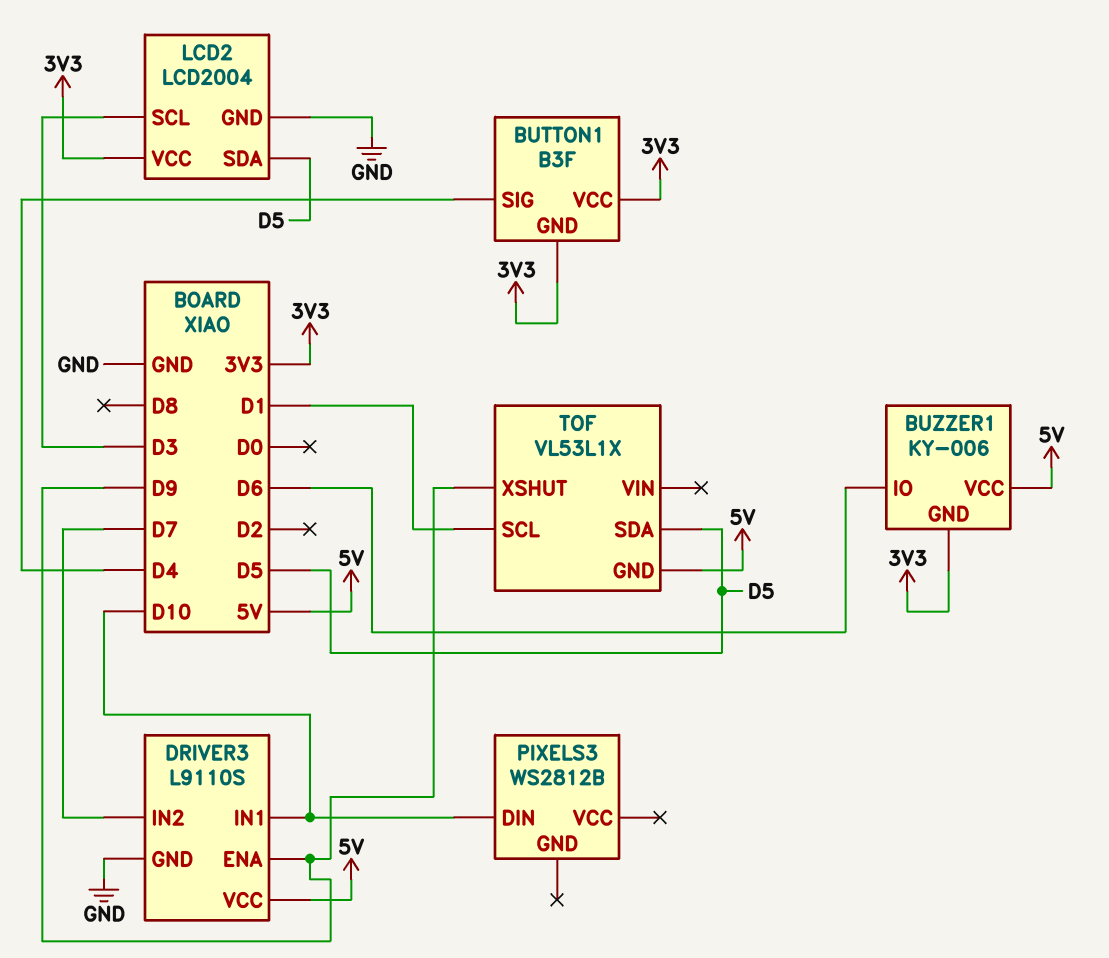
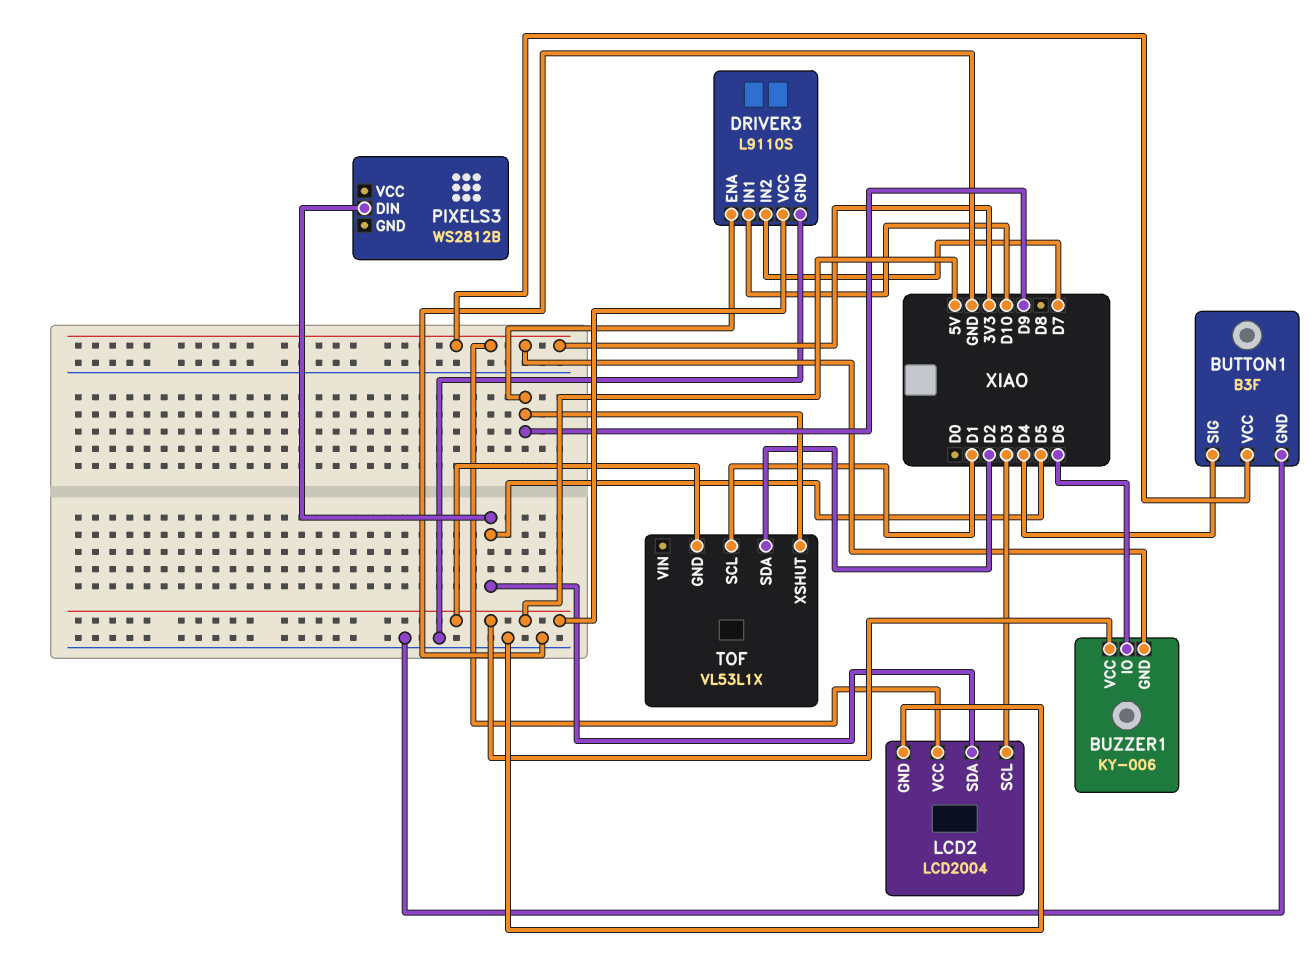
BUTTON1 pin GND: 3V3 -> GND
PIXELS3 pin DIN: D10 -> D5
TOF pin SDA: D5 -> D2

